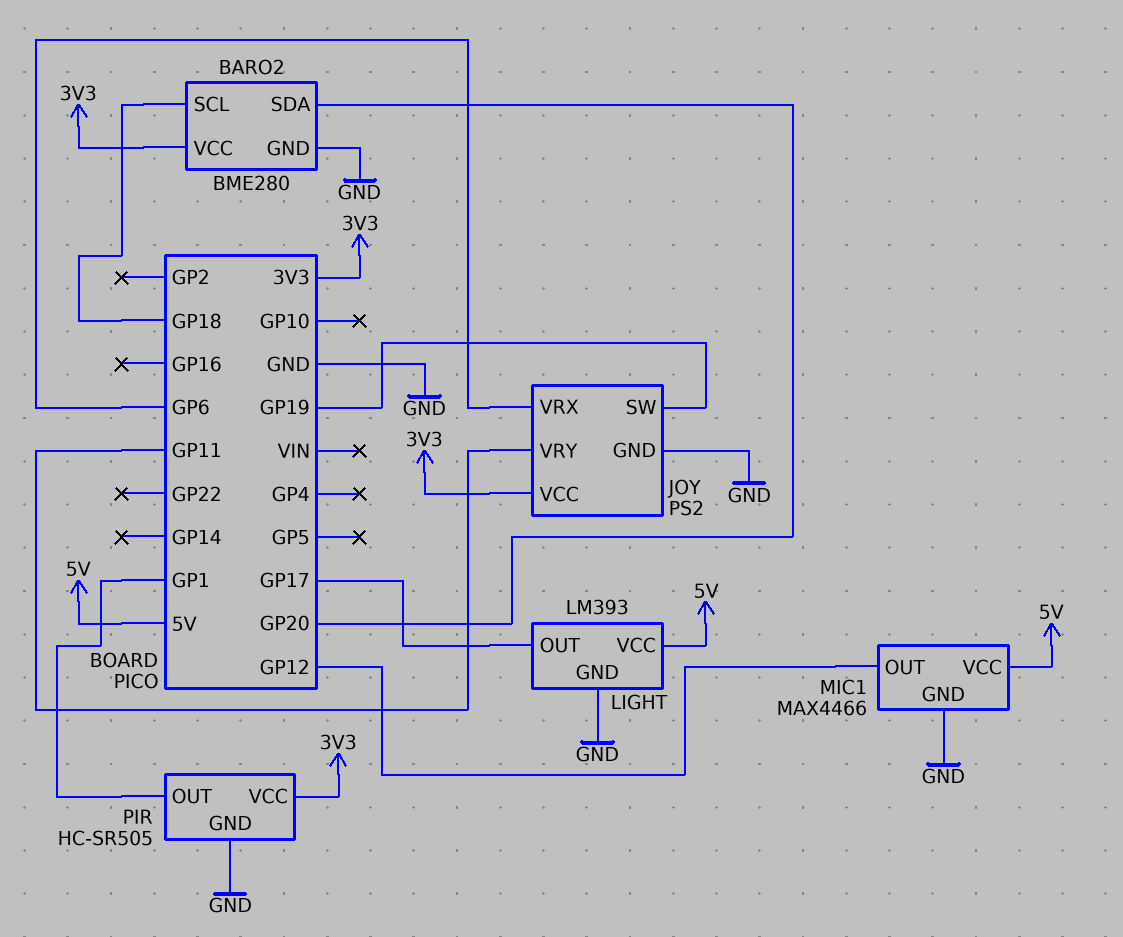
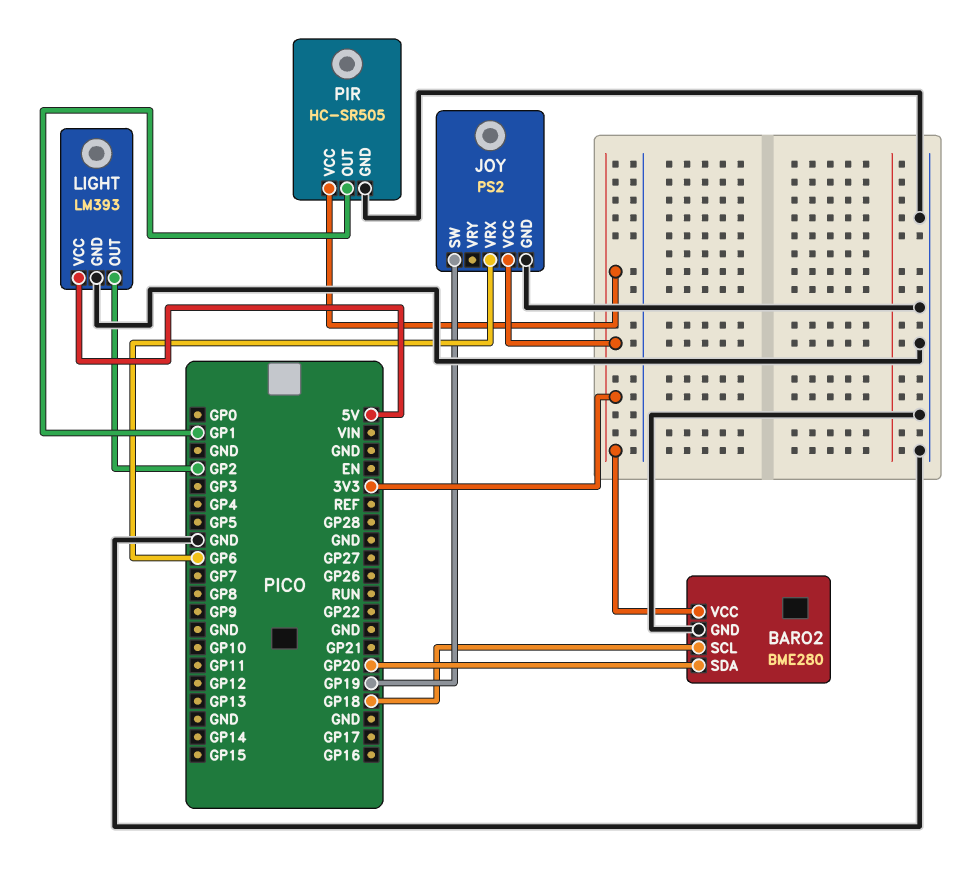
JOY pin VRY: GP11 -> none
LIGHT pin OUT: GP17 -> GP2
MIC1: MAX4466 -> none
MIC1 pin GND: GND -> none
MIC1 pin OUT: GP12 -> none
MIC1 pin VCC: 5V -> none

